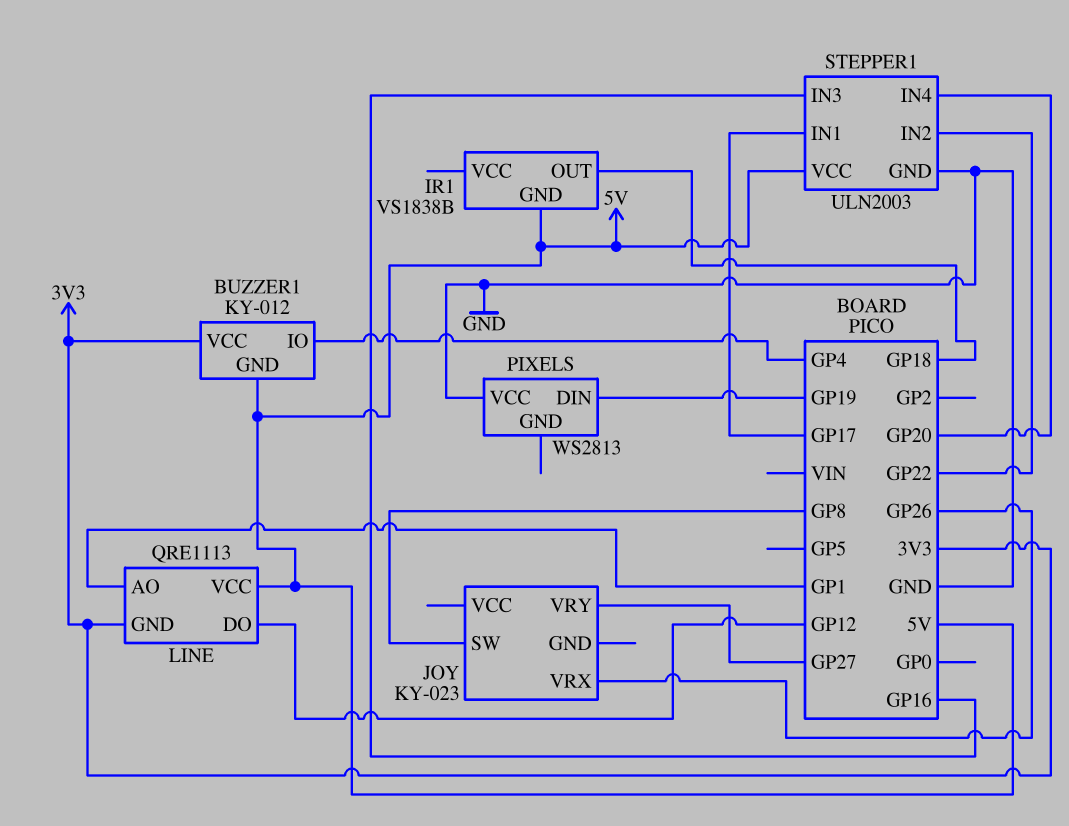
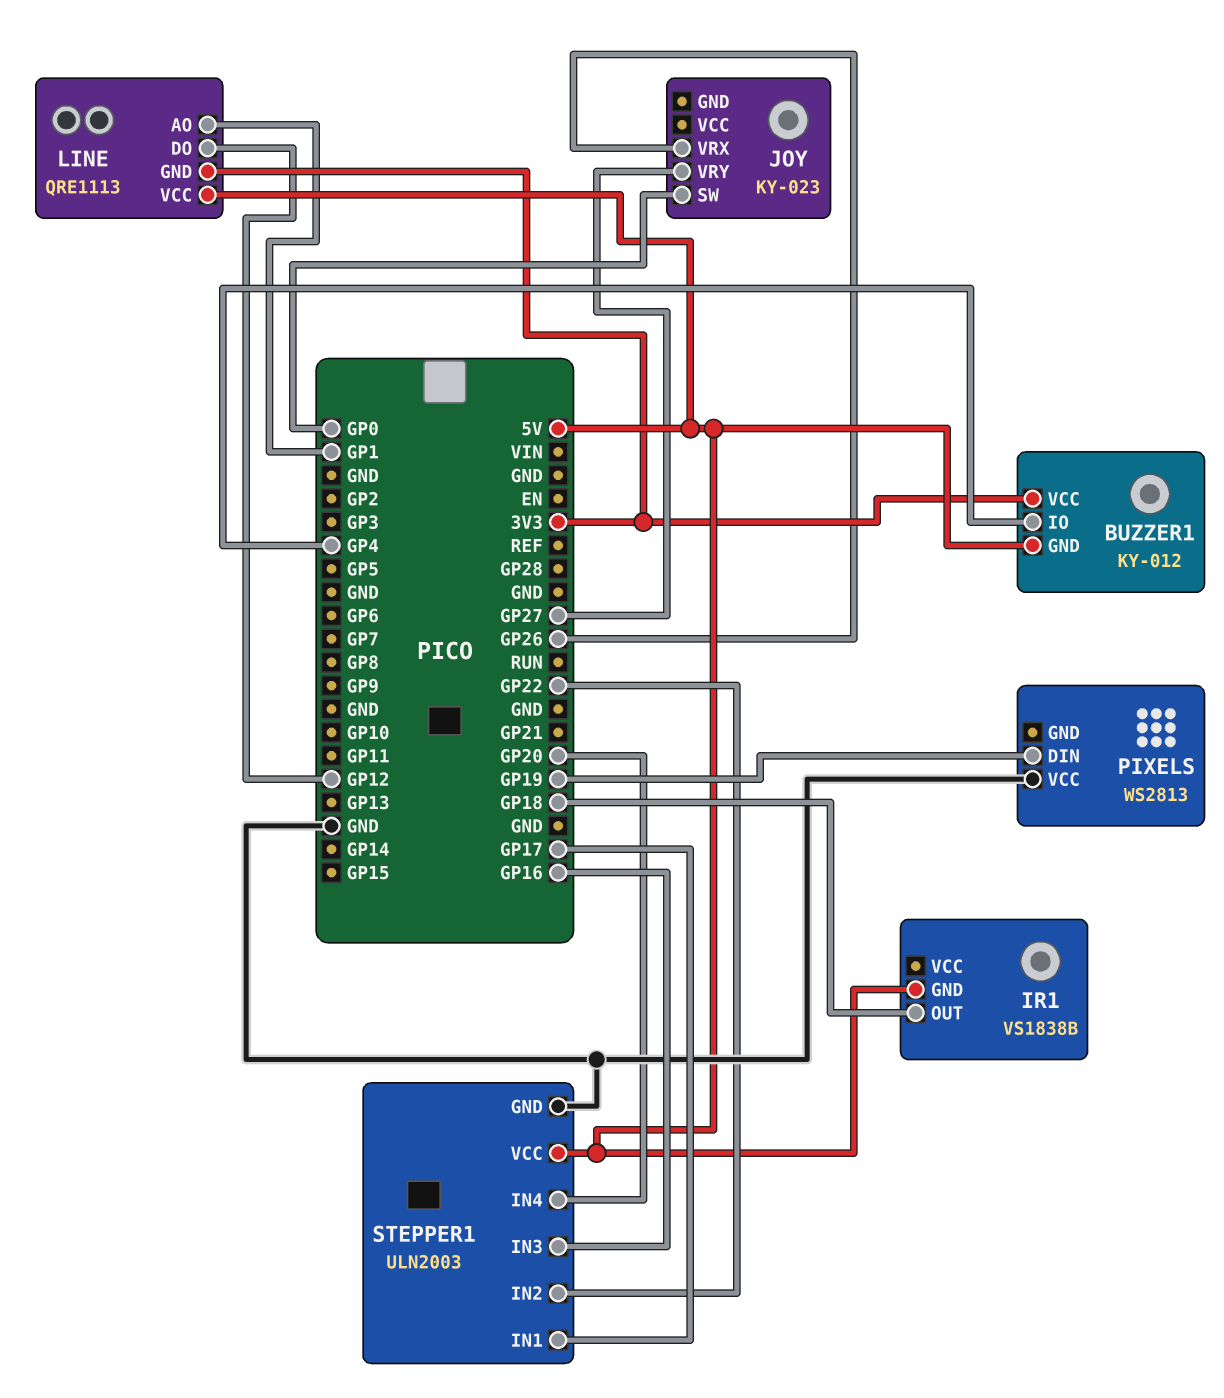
JOY pin SW: GP8 -> GP0

